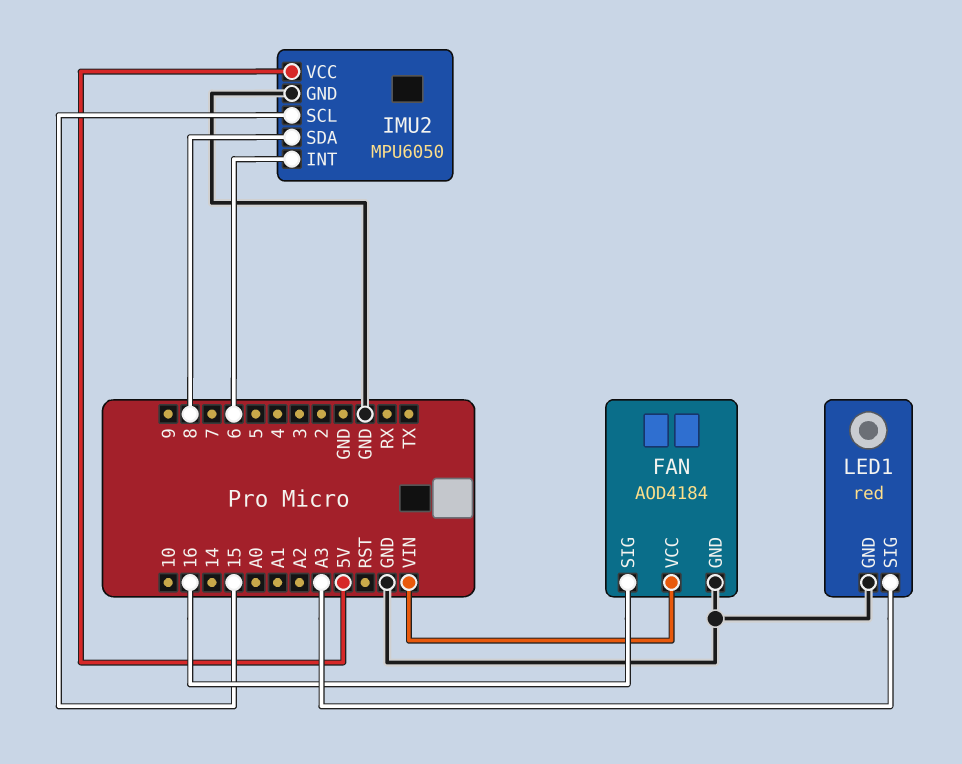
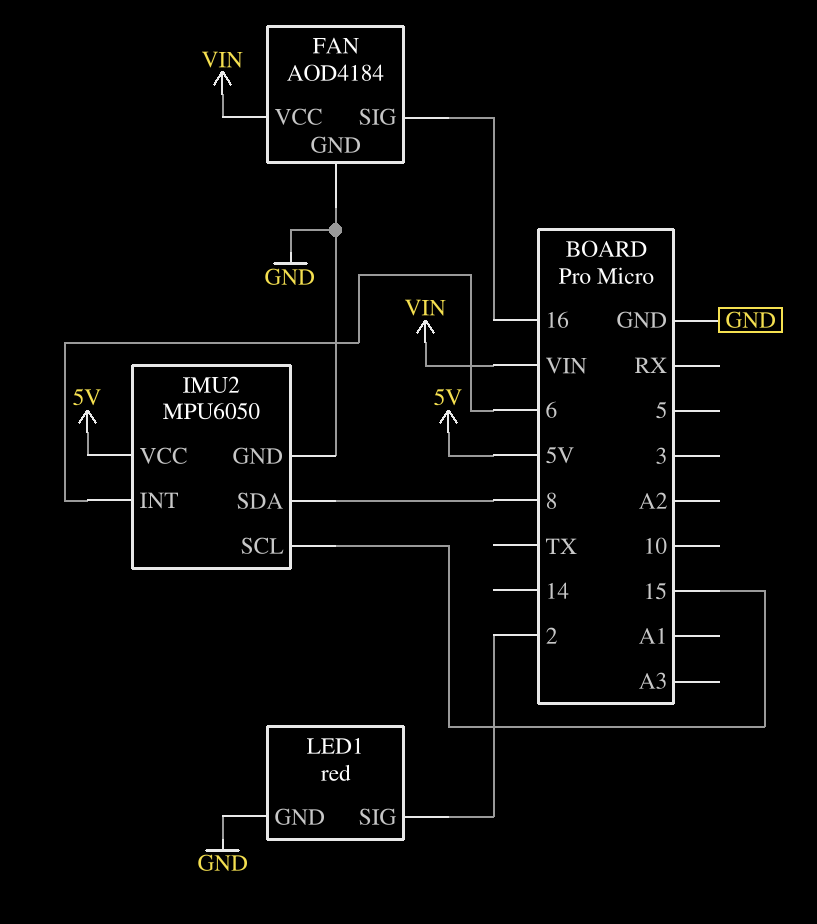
LED1 pin SIG: A3 -> 2

